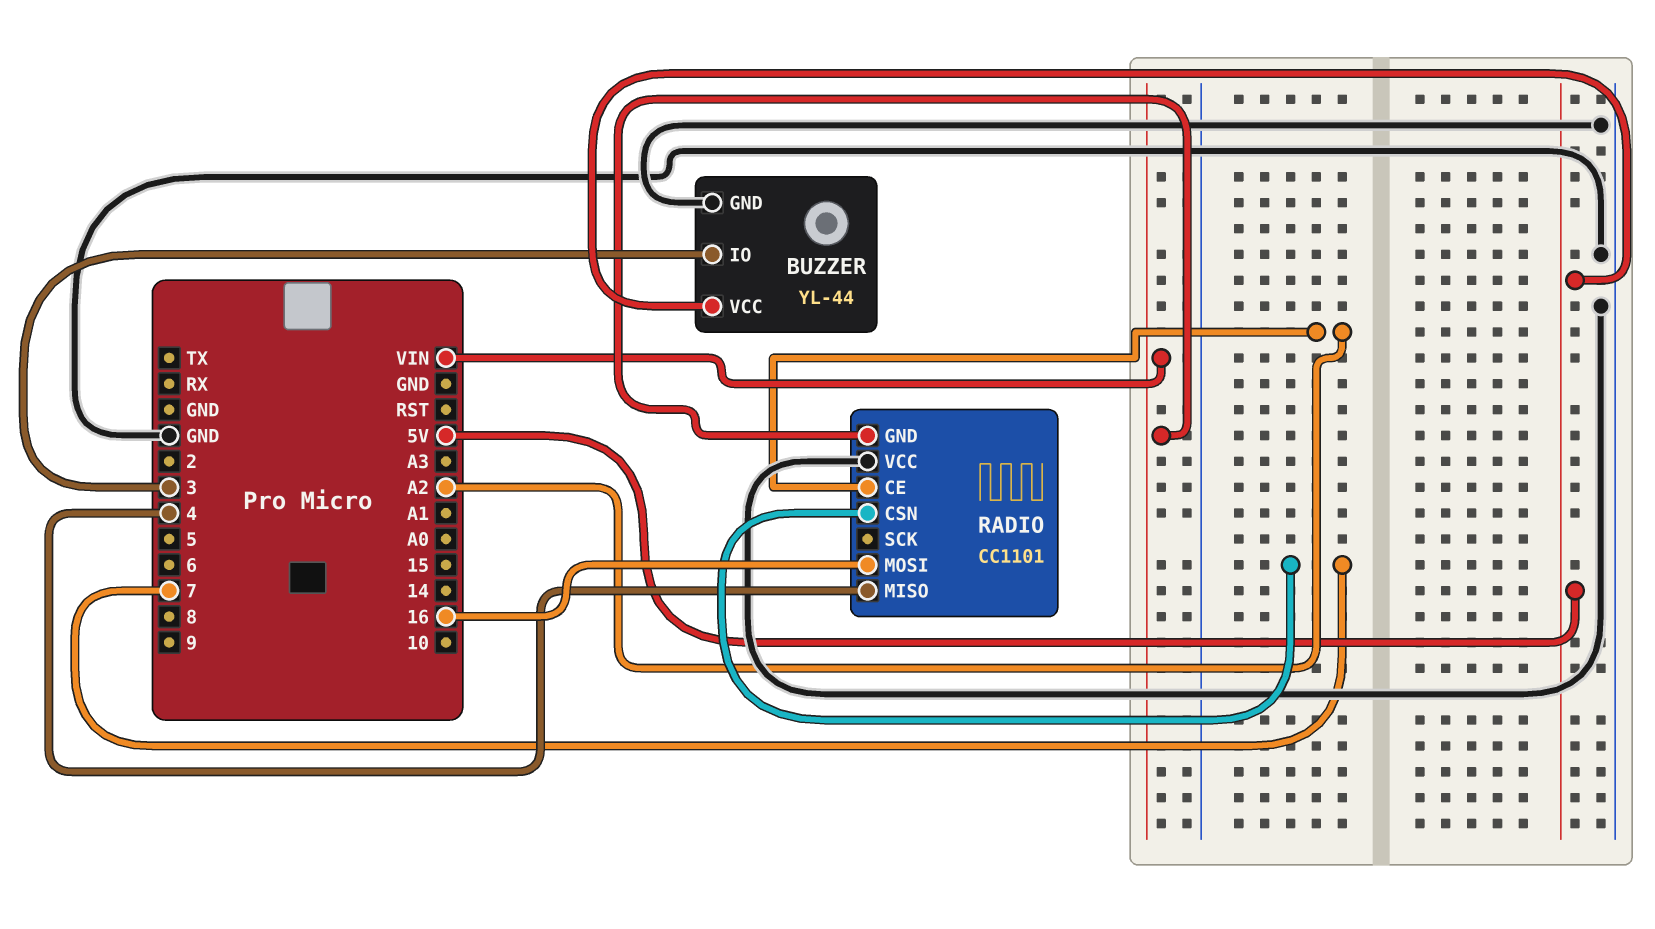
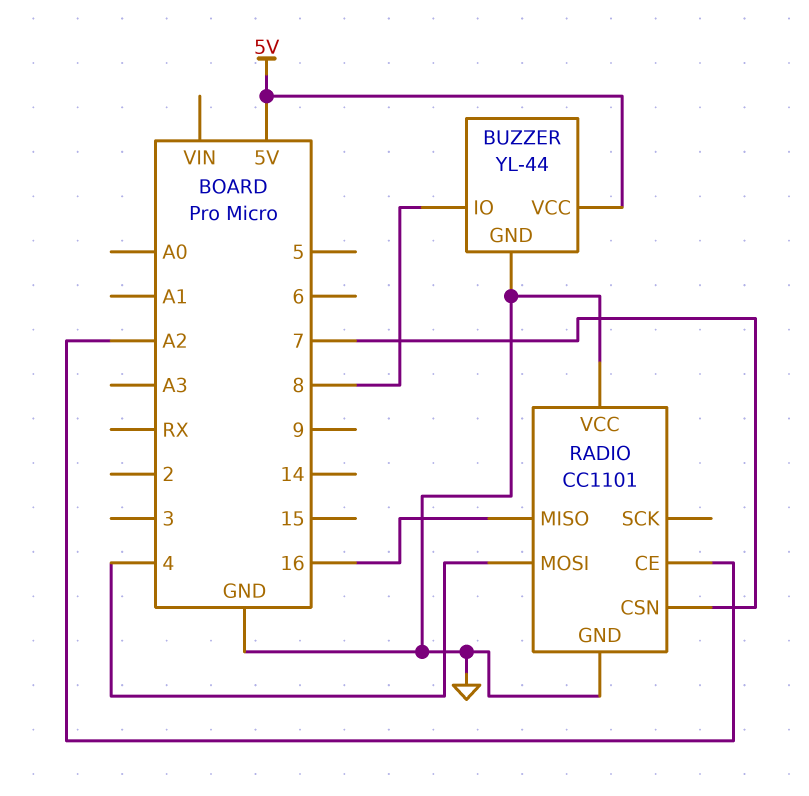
BUZZER pin IO: 3 -> 8
RADIO pin GND: VIN -> GND
RADIO pin MISO: 4 -> 16
RADIO pin MOSI: 16 -> 4

